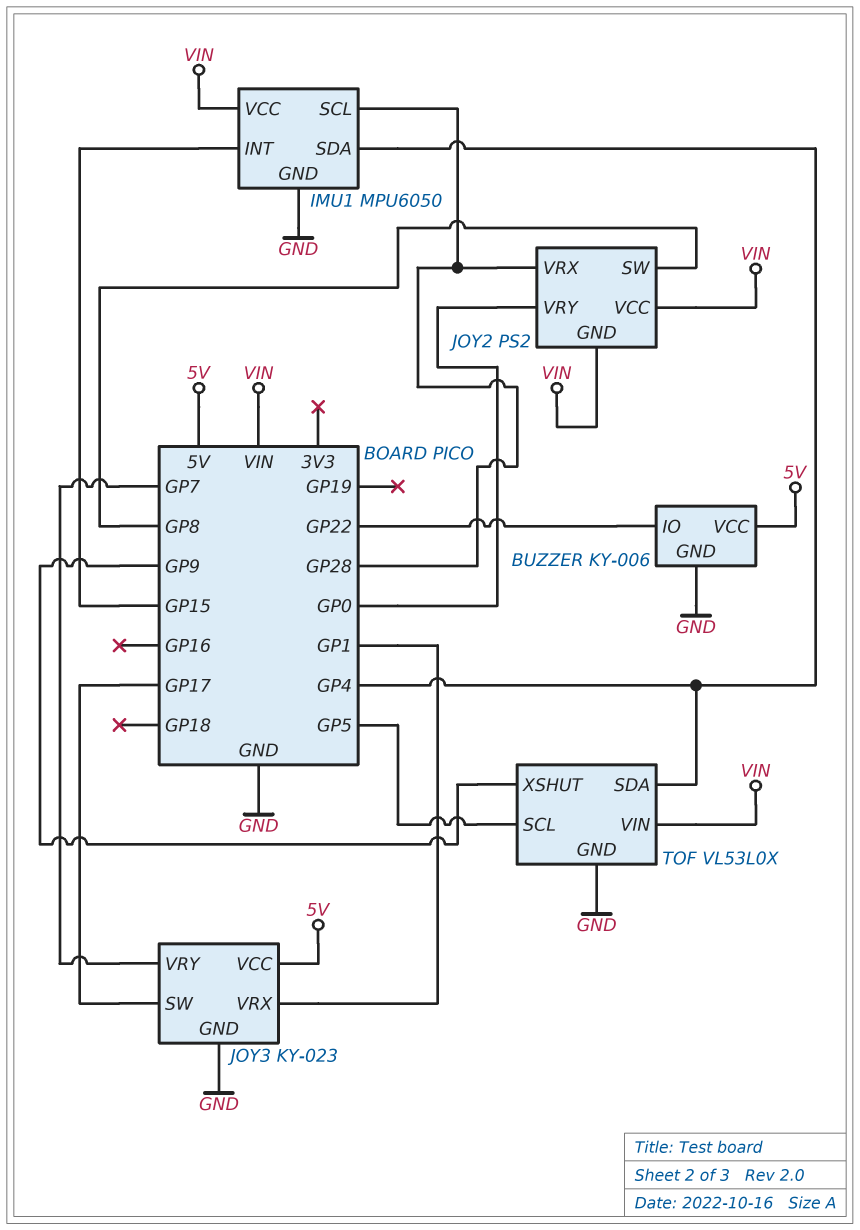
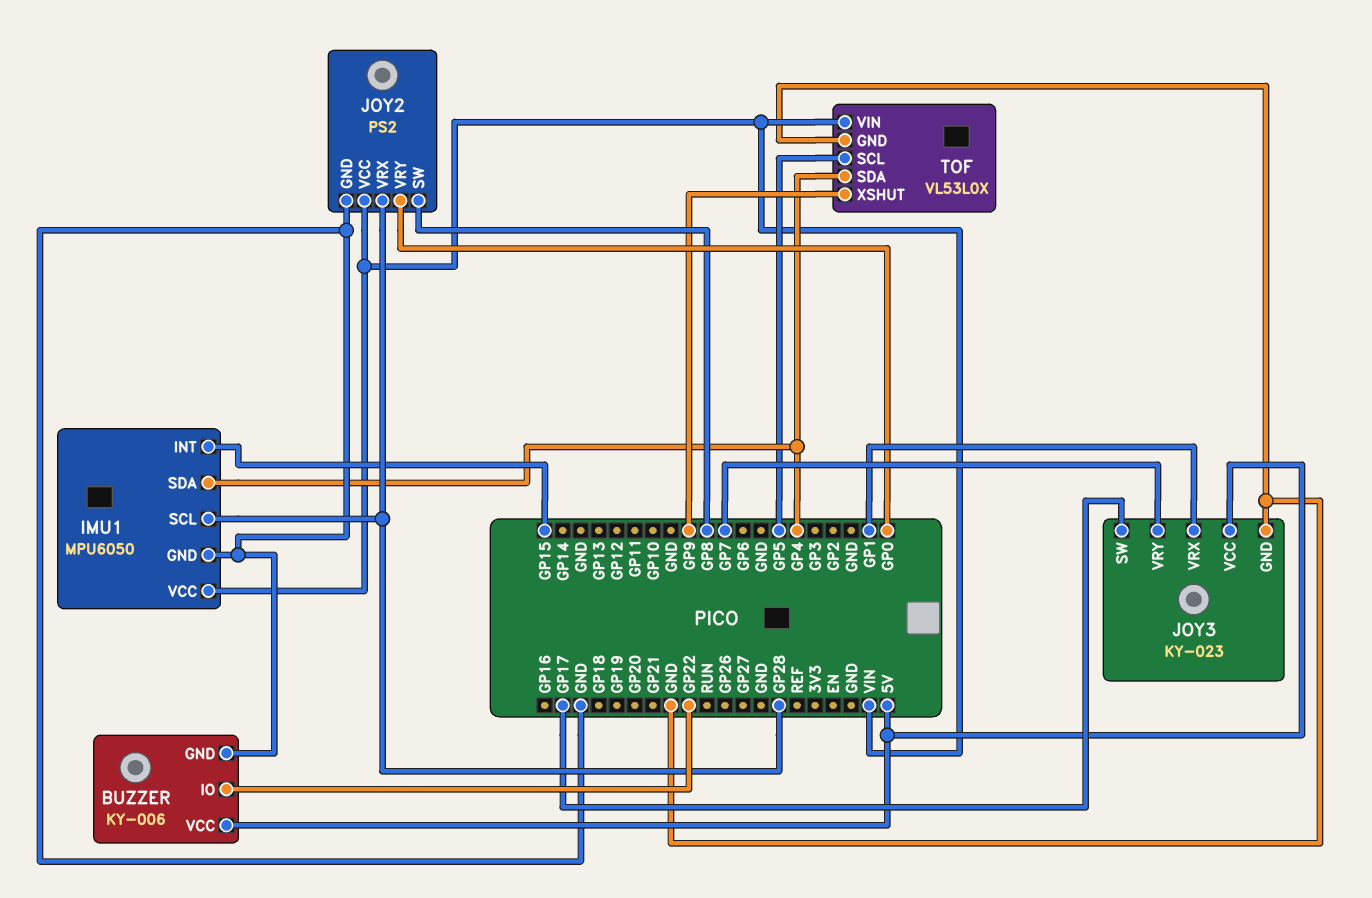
JOY2 pin GND: VIN -> GND

